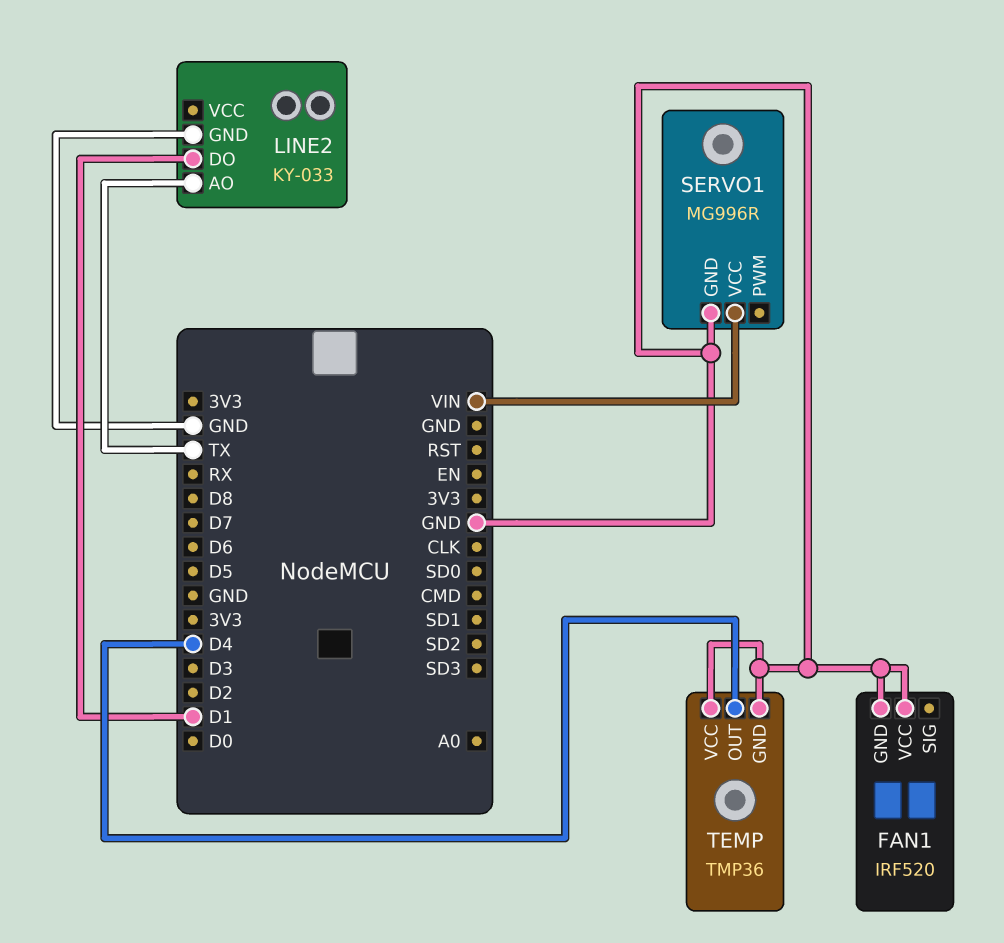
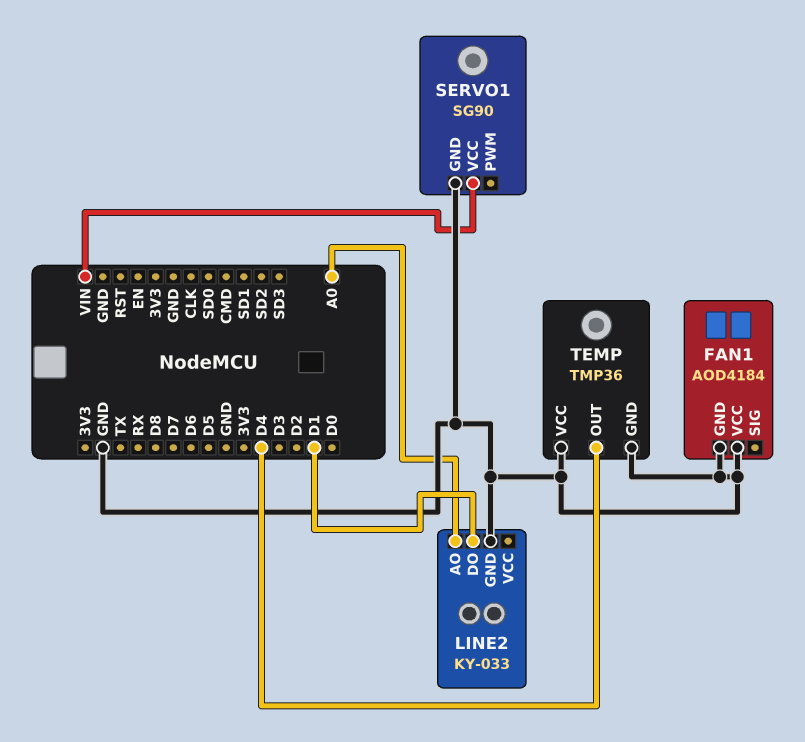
FAN1: IRF520 -> AOD4184
LINE2 pin AO: TX -> A0
SERVO1: MG996R -> SG90

